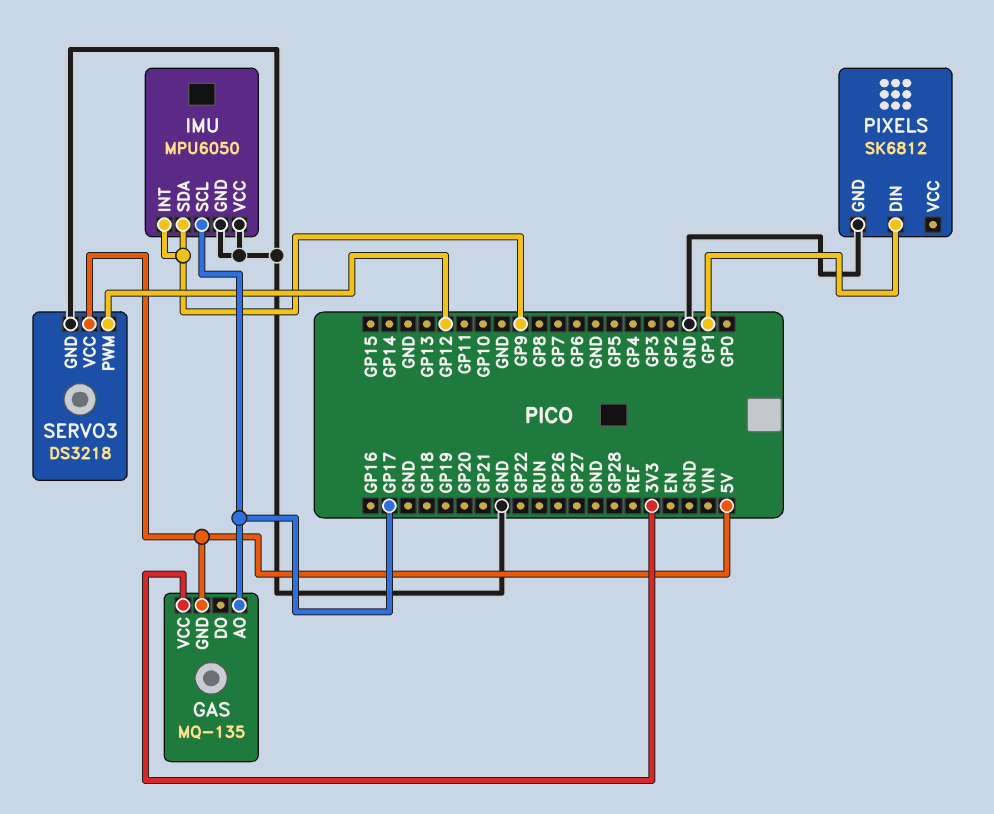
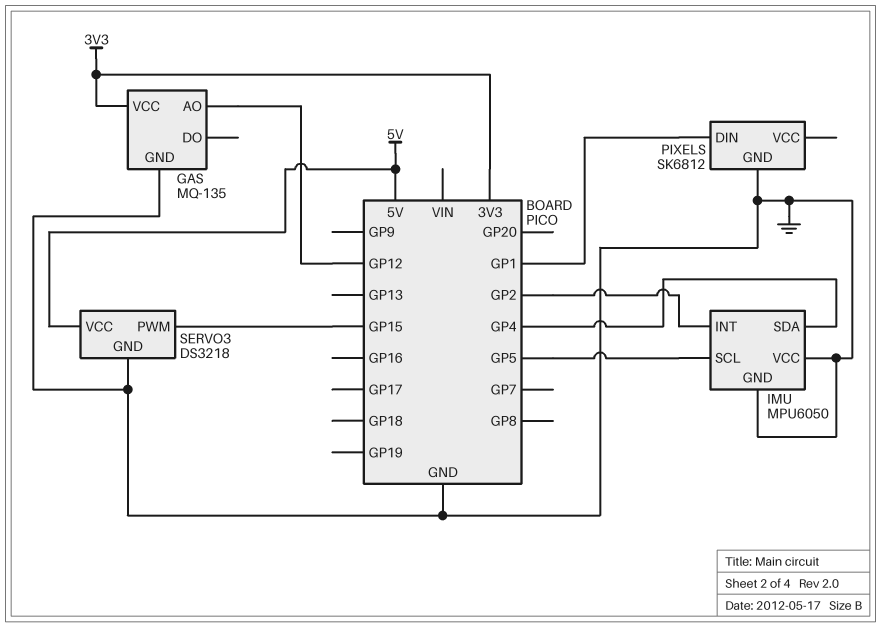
GAS pin AO: GP17 -> GP12
GAS pin GND: 5V -> GND
IMU pin INT: GP9 -> GP2
IMU pin SCL: GP17 -> GP5
IMU pin SDA: GP9 -> GP4
SERVO3 pin PWM: GP12 -> GP15

